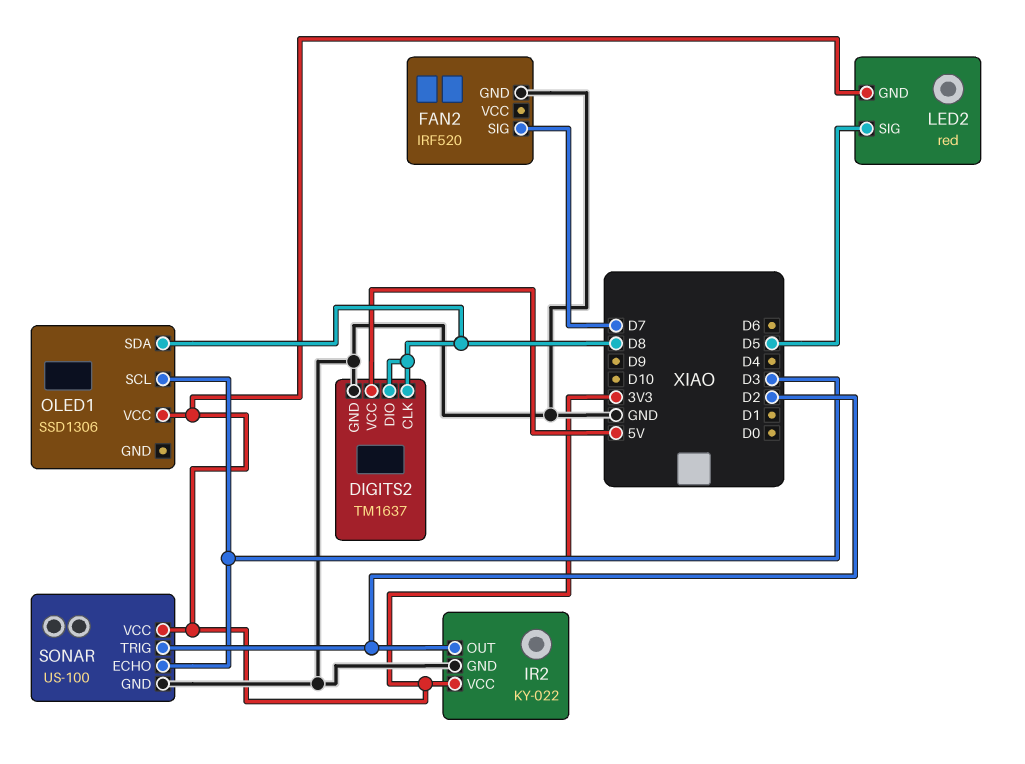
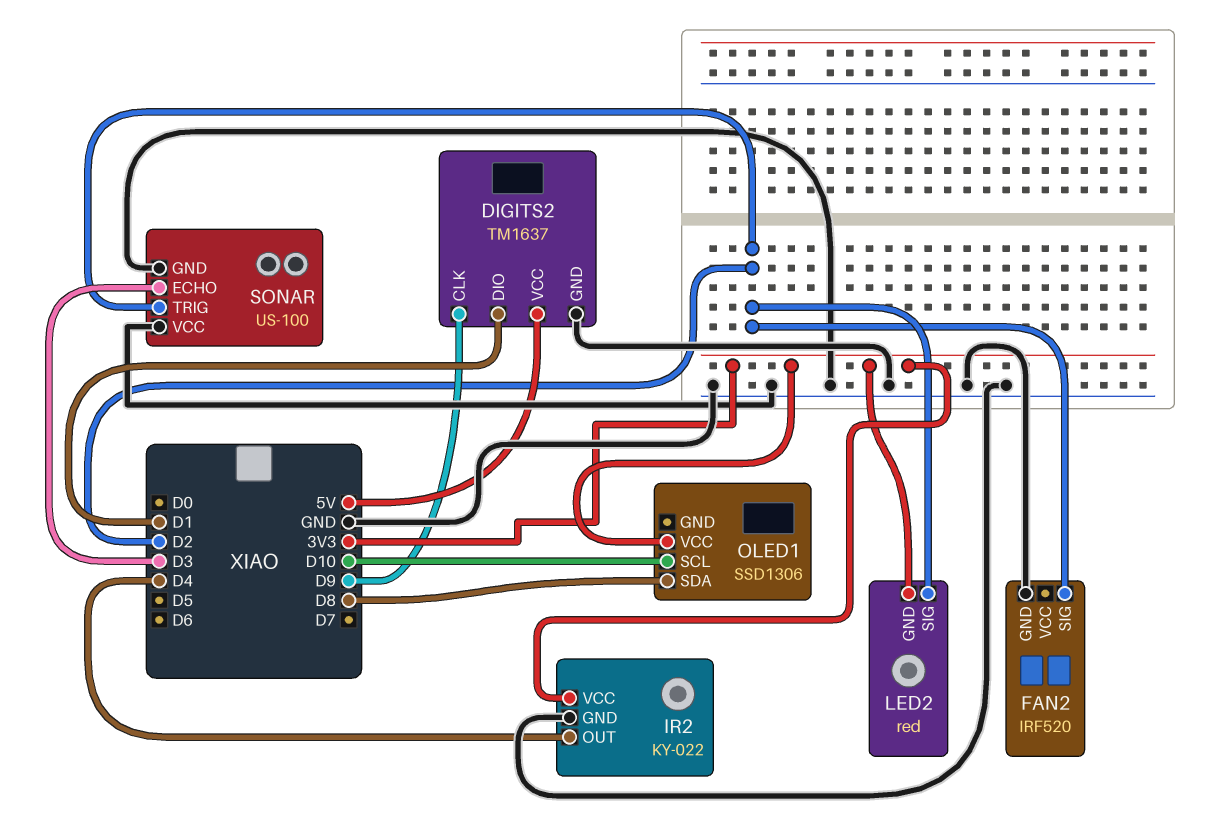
DIGITS2 pin CLK: D8 -> D9
DIGITS2 pin DIO: D8 -> D1
FAN2 pin SIG: D7 -> D2
IR2 pin OUT: D2 -> D4
LED2 pin SIG: D5 -> D2
OLED1 pin SCL: D3 -> D10
SONAR pin VCC: 3V3 -> GND

